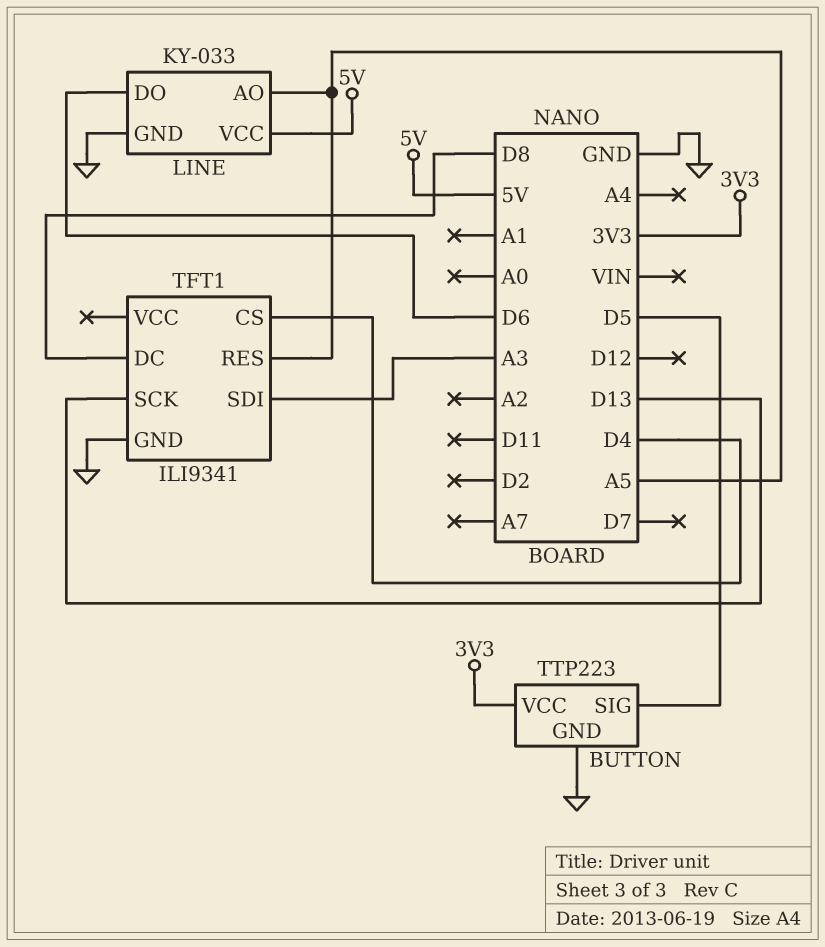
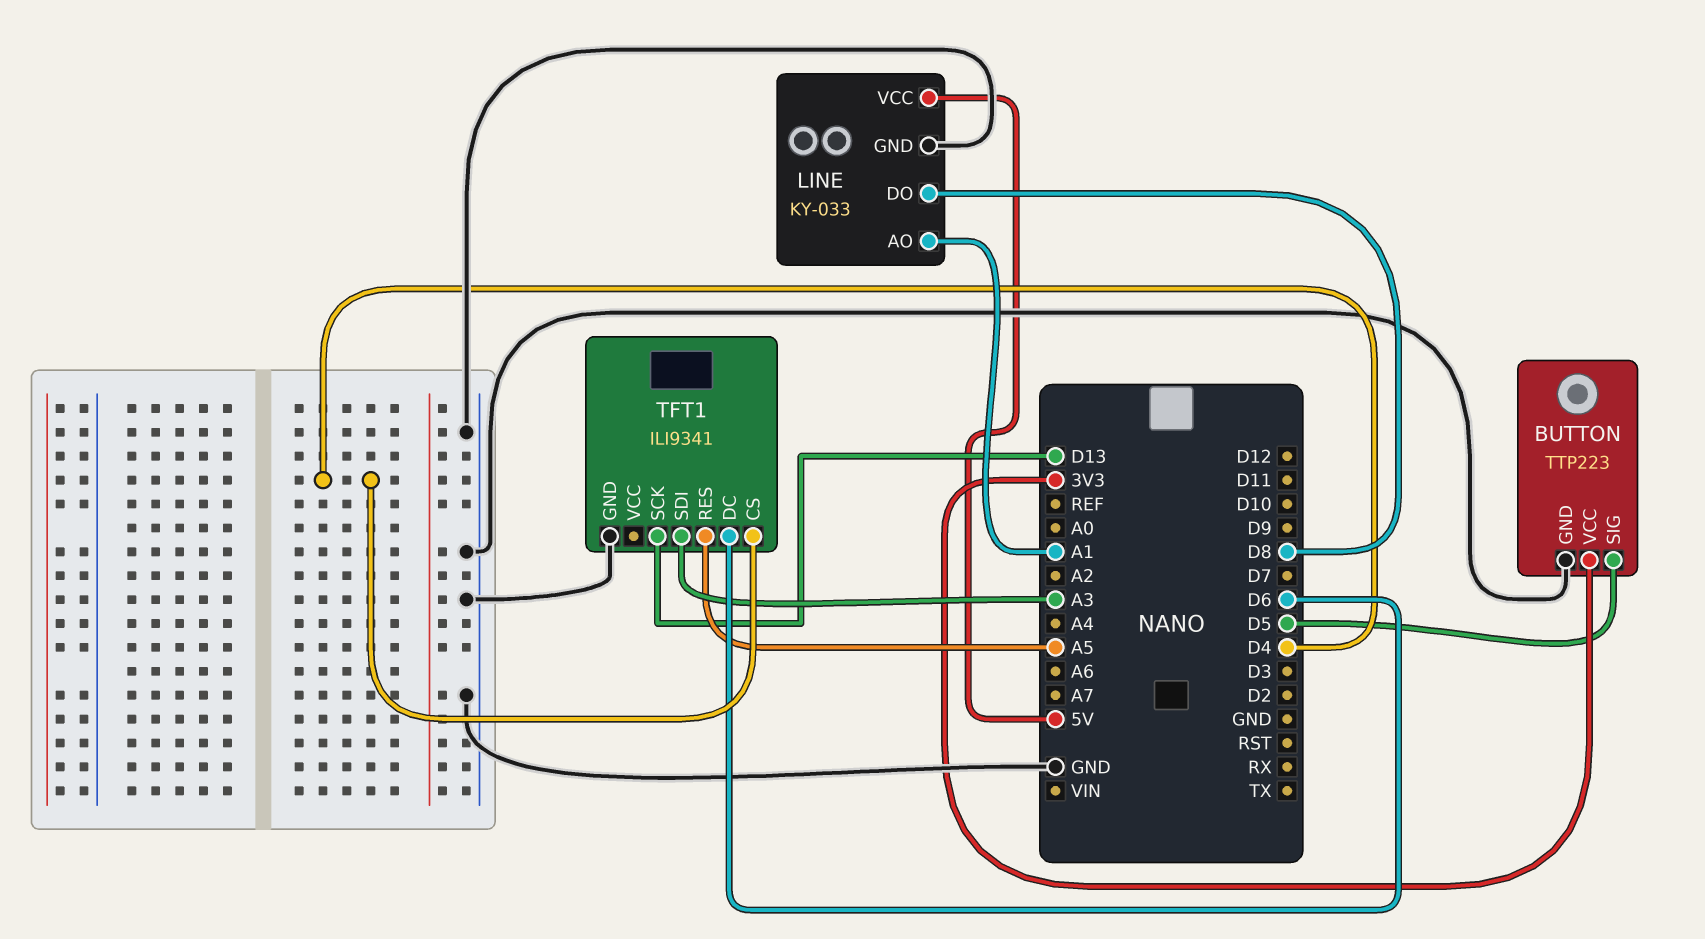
LINE pin AO: A5 -> A1
LINE pin DO: D6 -> D8
TFT1 pin DC: D8 -> D6

